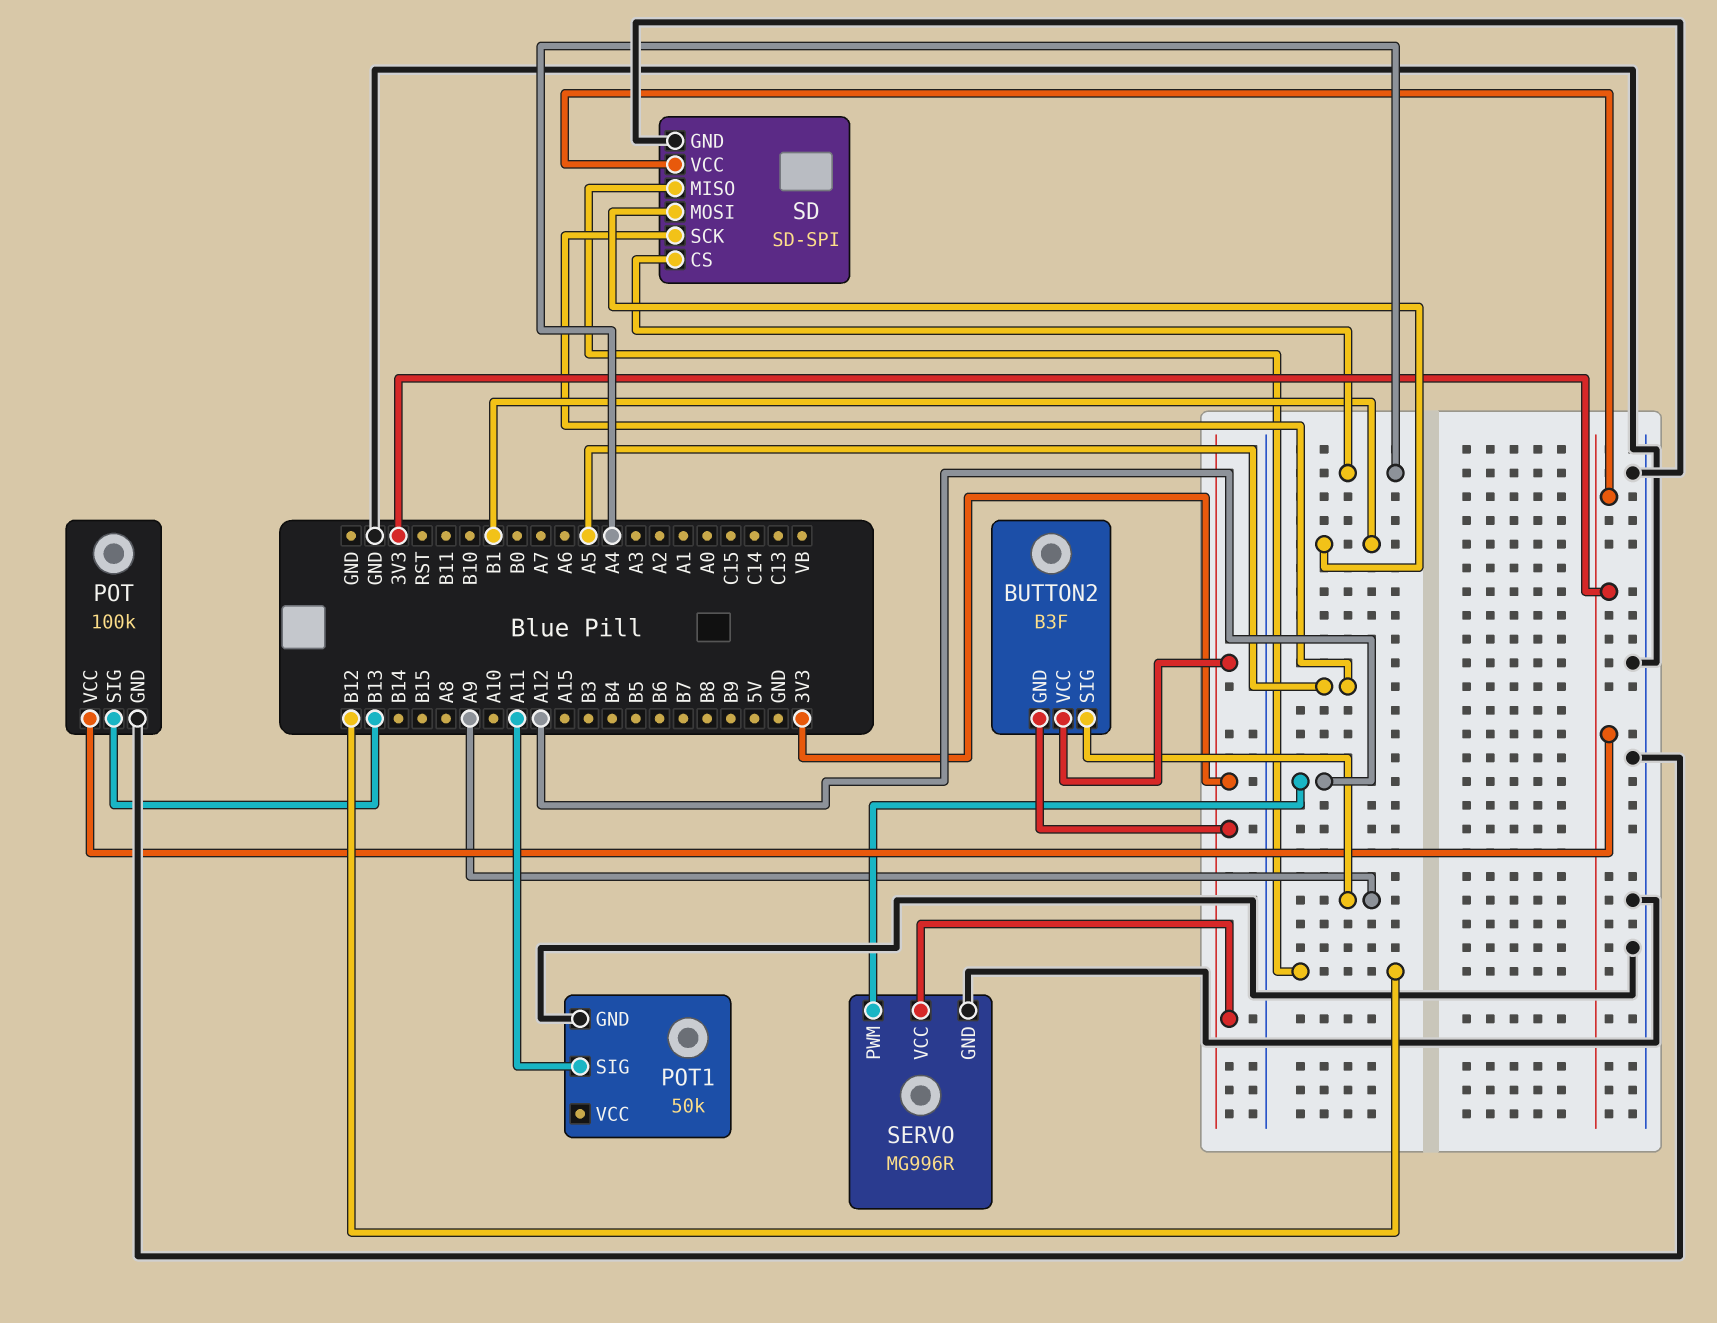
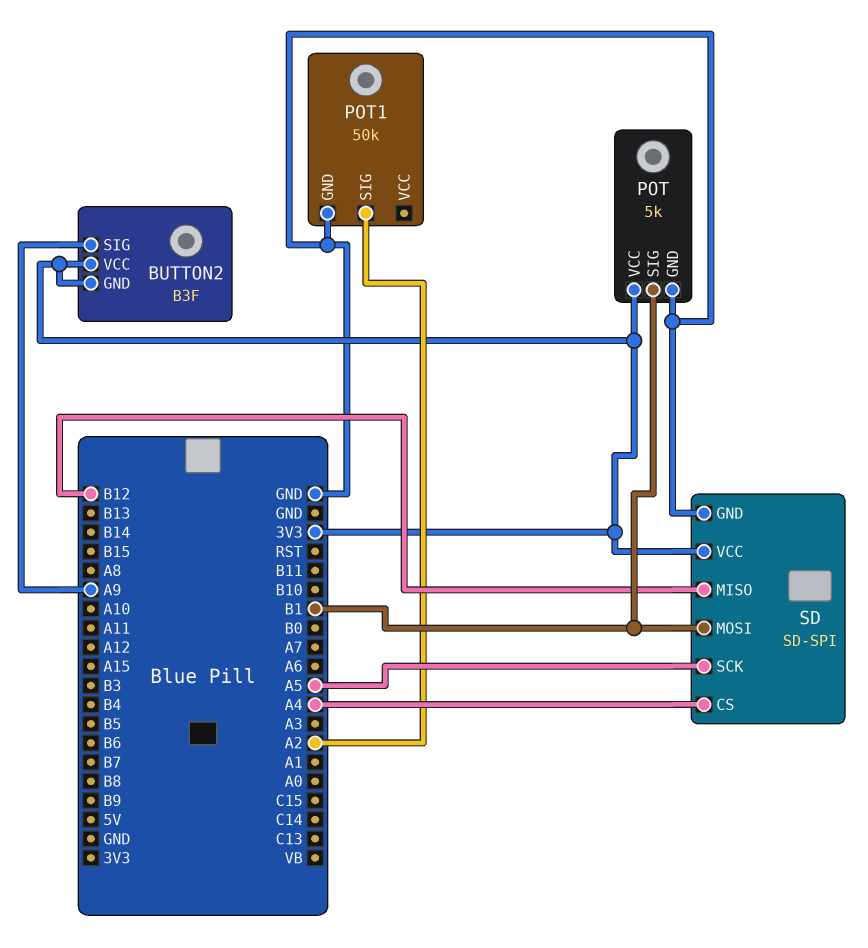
POT: 100k -> 5k
POT pin SIG: B13 -> B1
POT1 pin SIG: A11 -> A2
SERVO: MG996R -> none
SERVO pin GND: GND -> none
SERVO pin PWM: A12 -> none
SERVO pin VCC: 3V3 -> none

